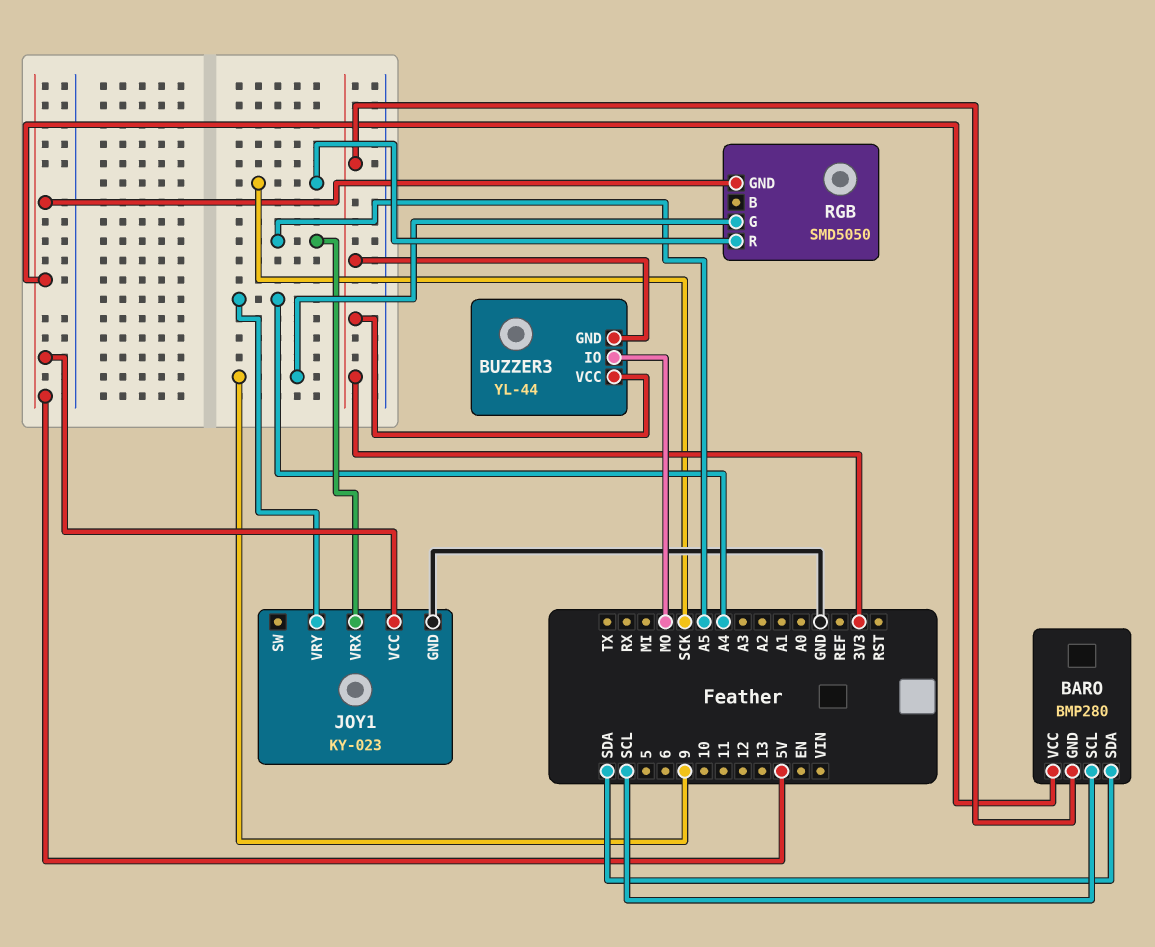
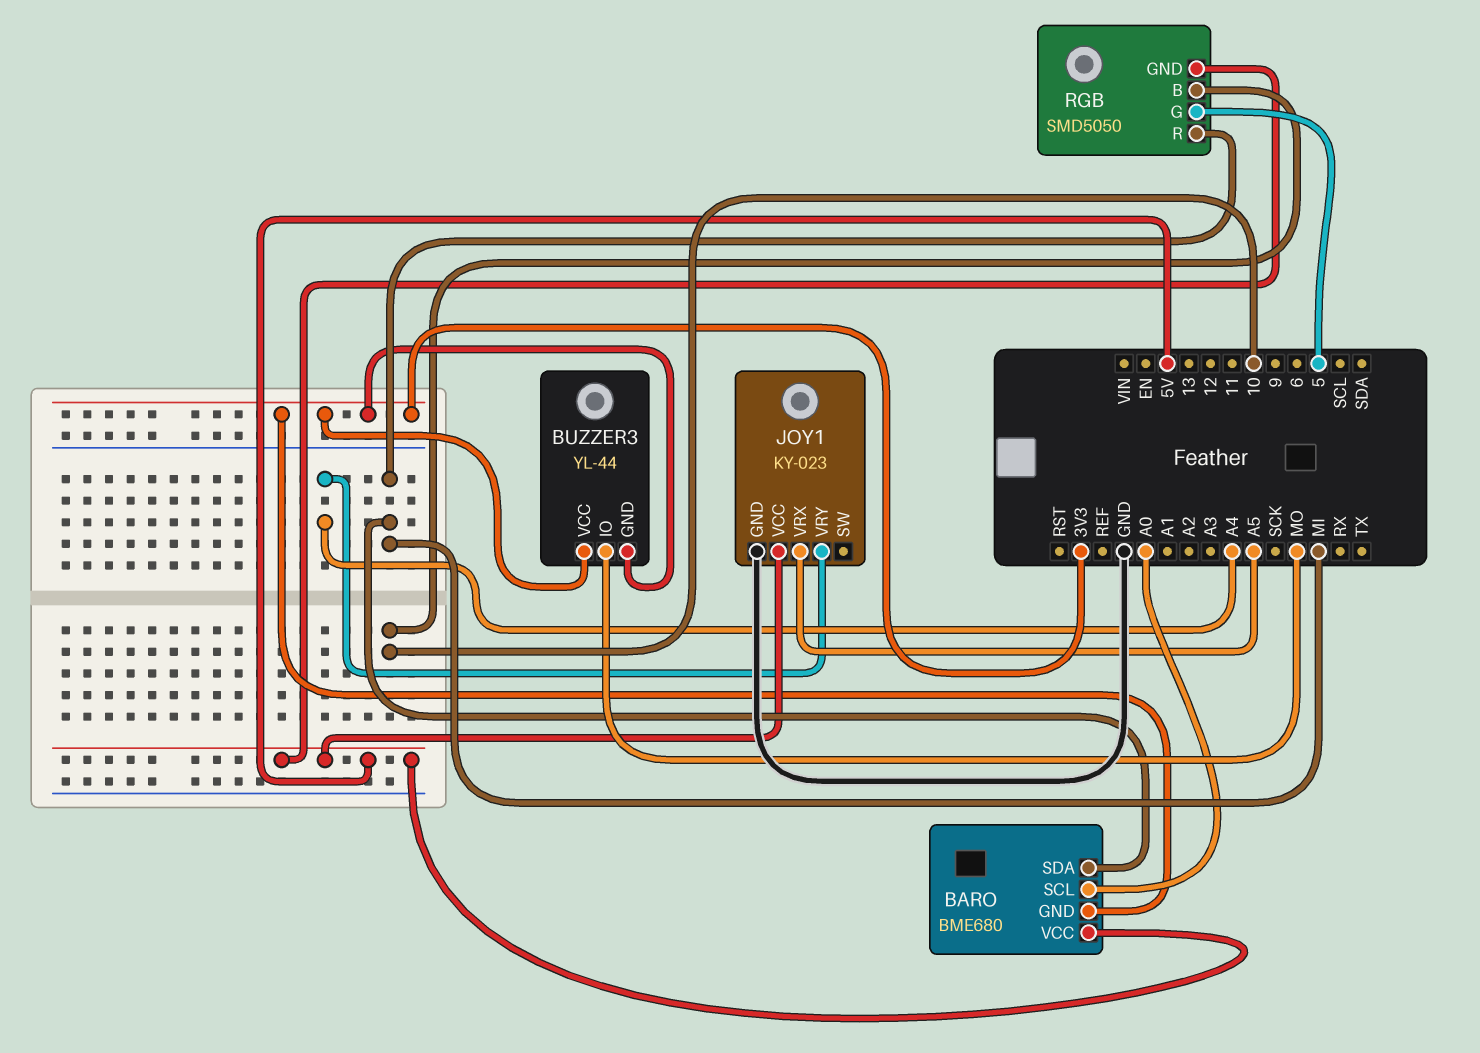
BARO: BMP280 -> BME680
BARO pin SCL: SCL -> A0
BARO pin SDA: SDA -> MI
RGB pin B: none -> 10
RGB pin G: 9 -> 5
RGB pin R: SCK -> MI

